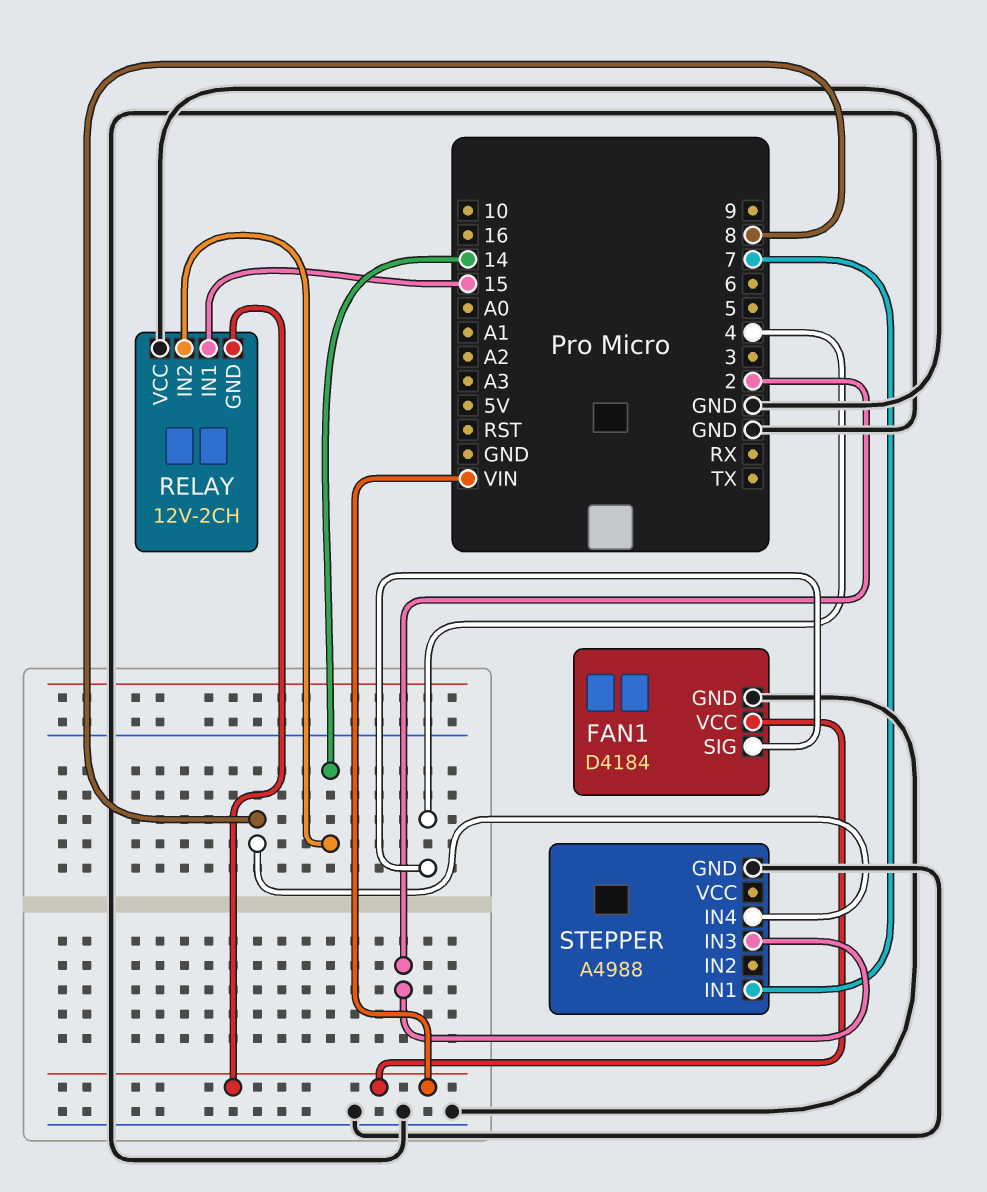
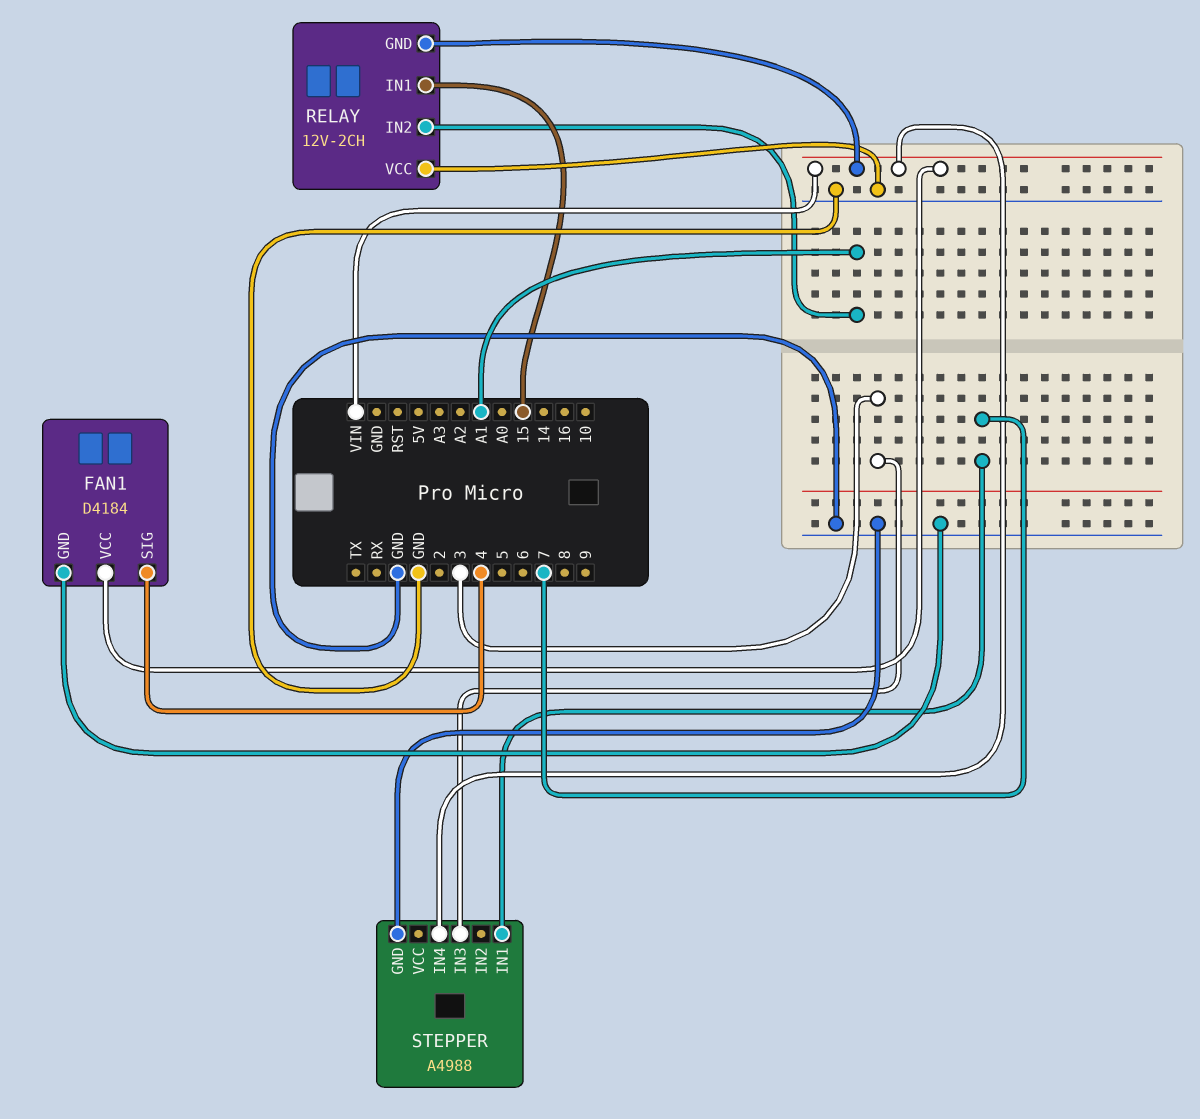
RELAY pin IN2: 14 -> A1
STEPPER pin IN3: 2 -> 3
STEPPER pin IN4: 8 -> VIN

